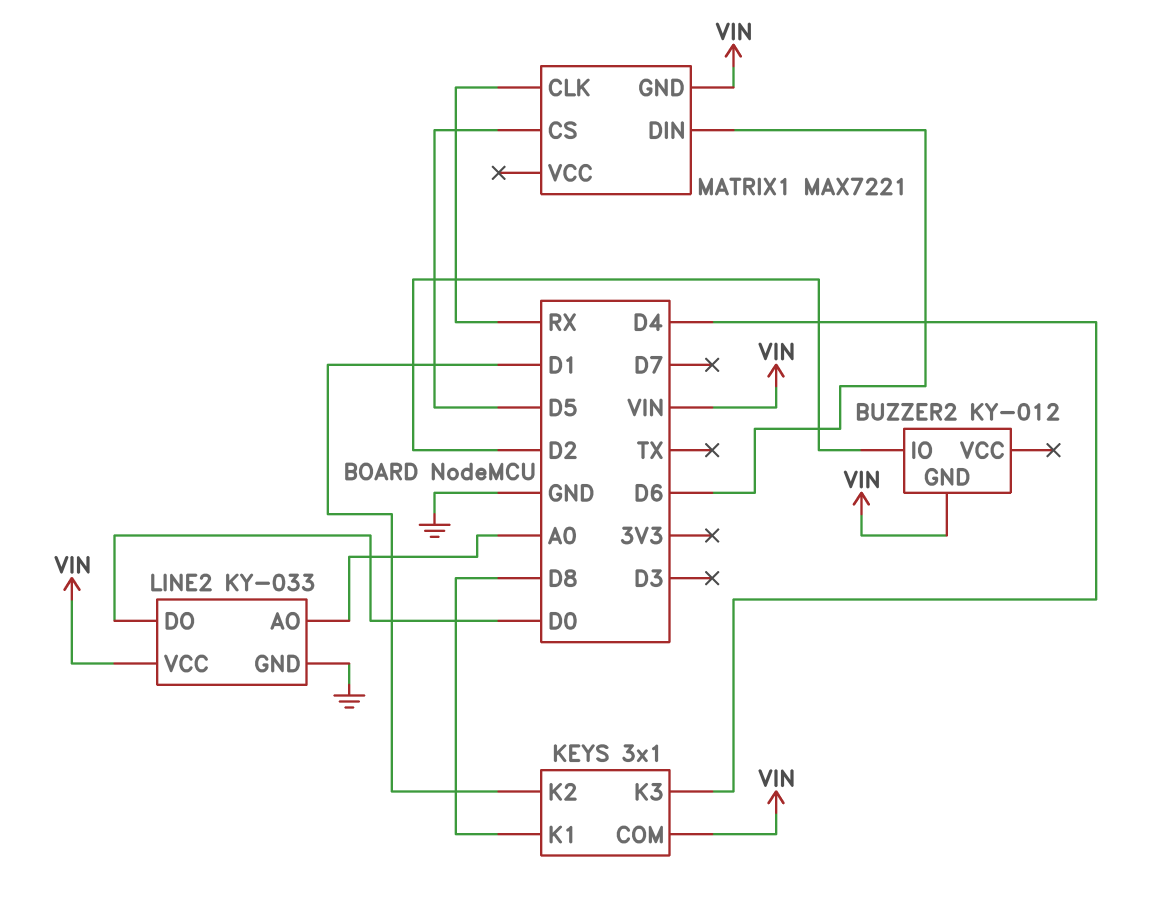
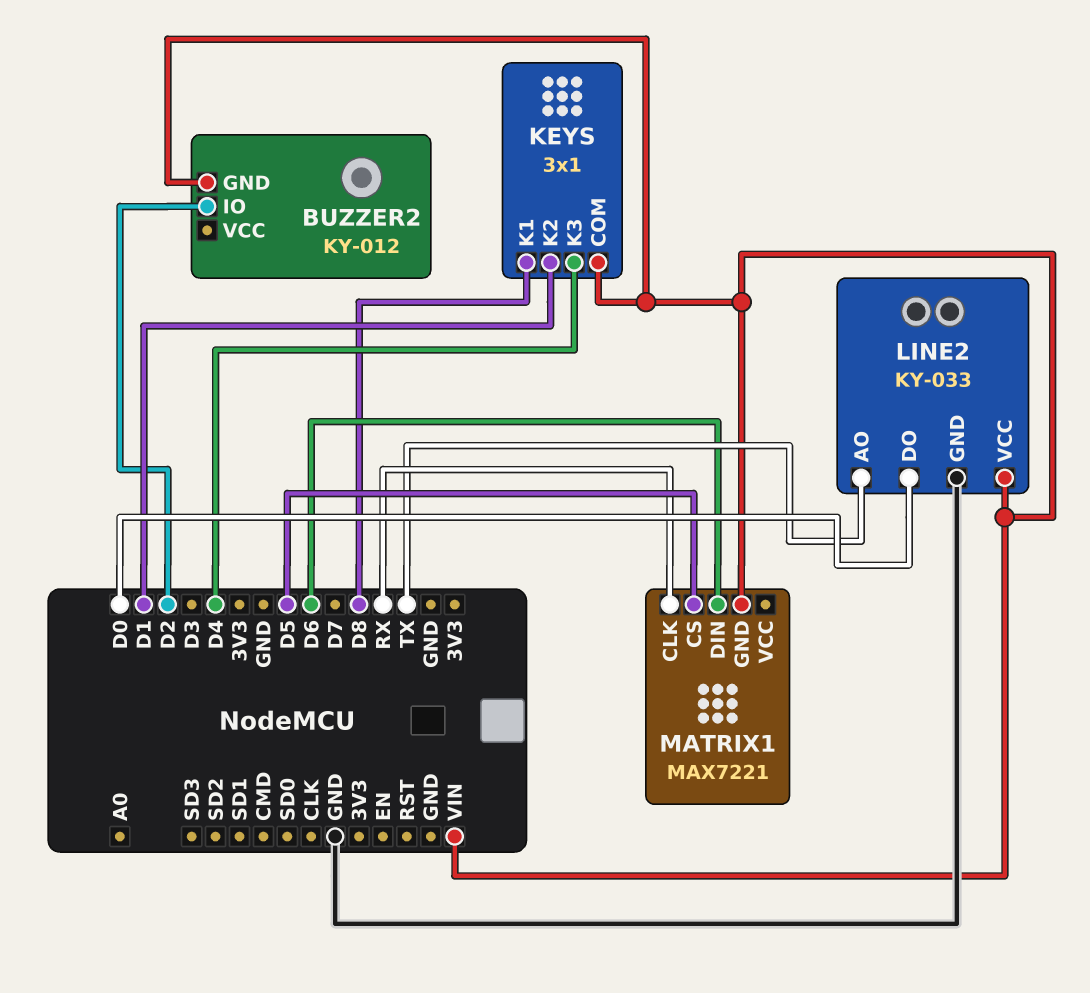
LINE2 pin AO: A0 -> TX

